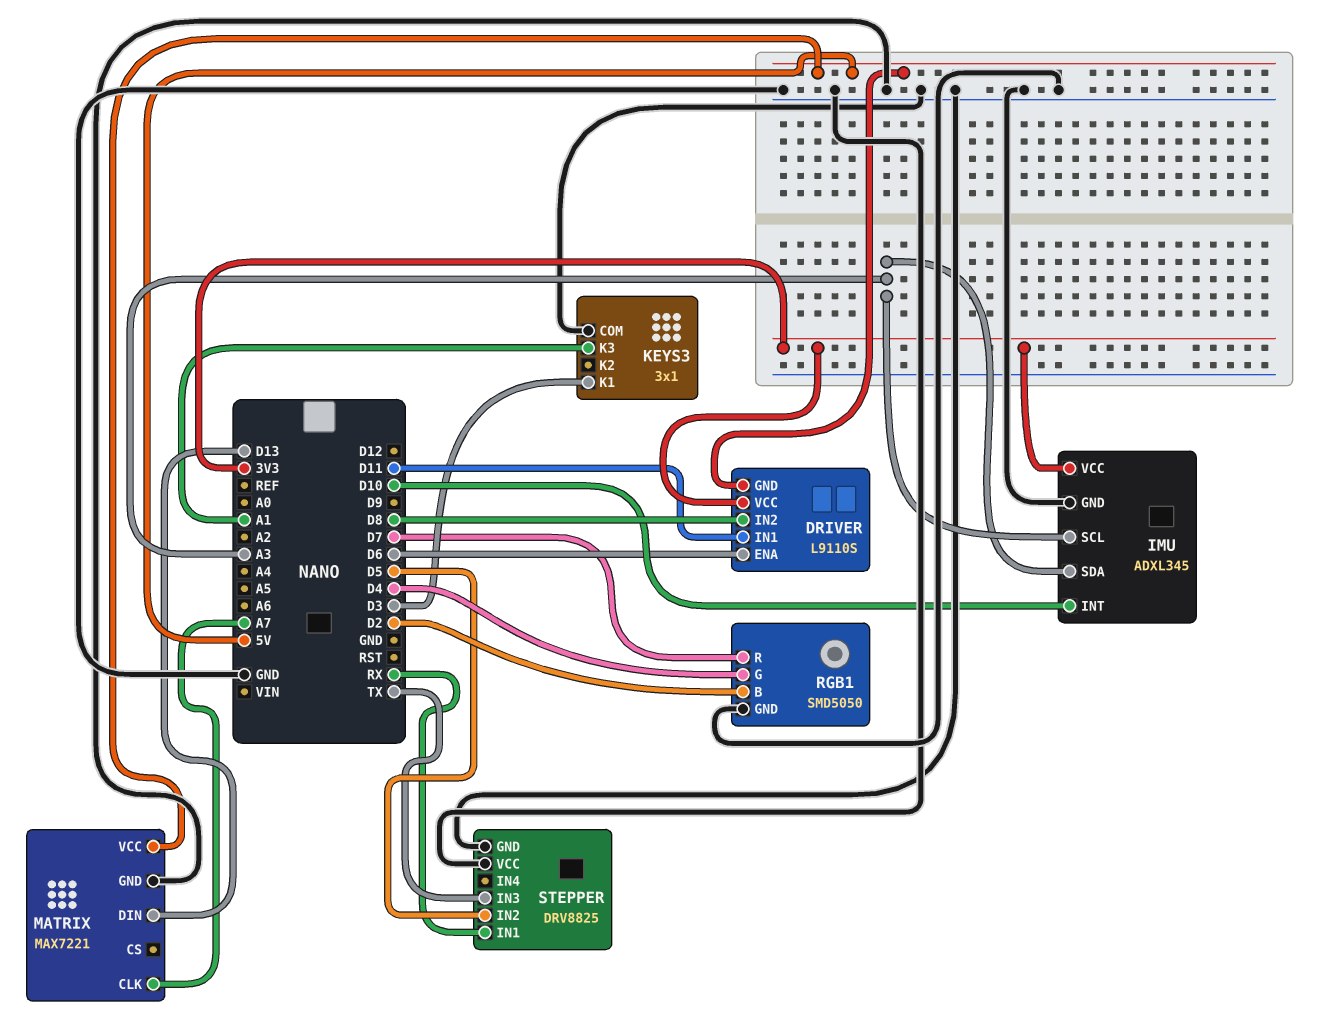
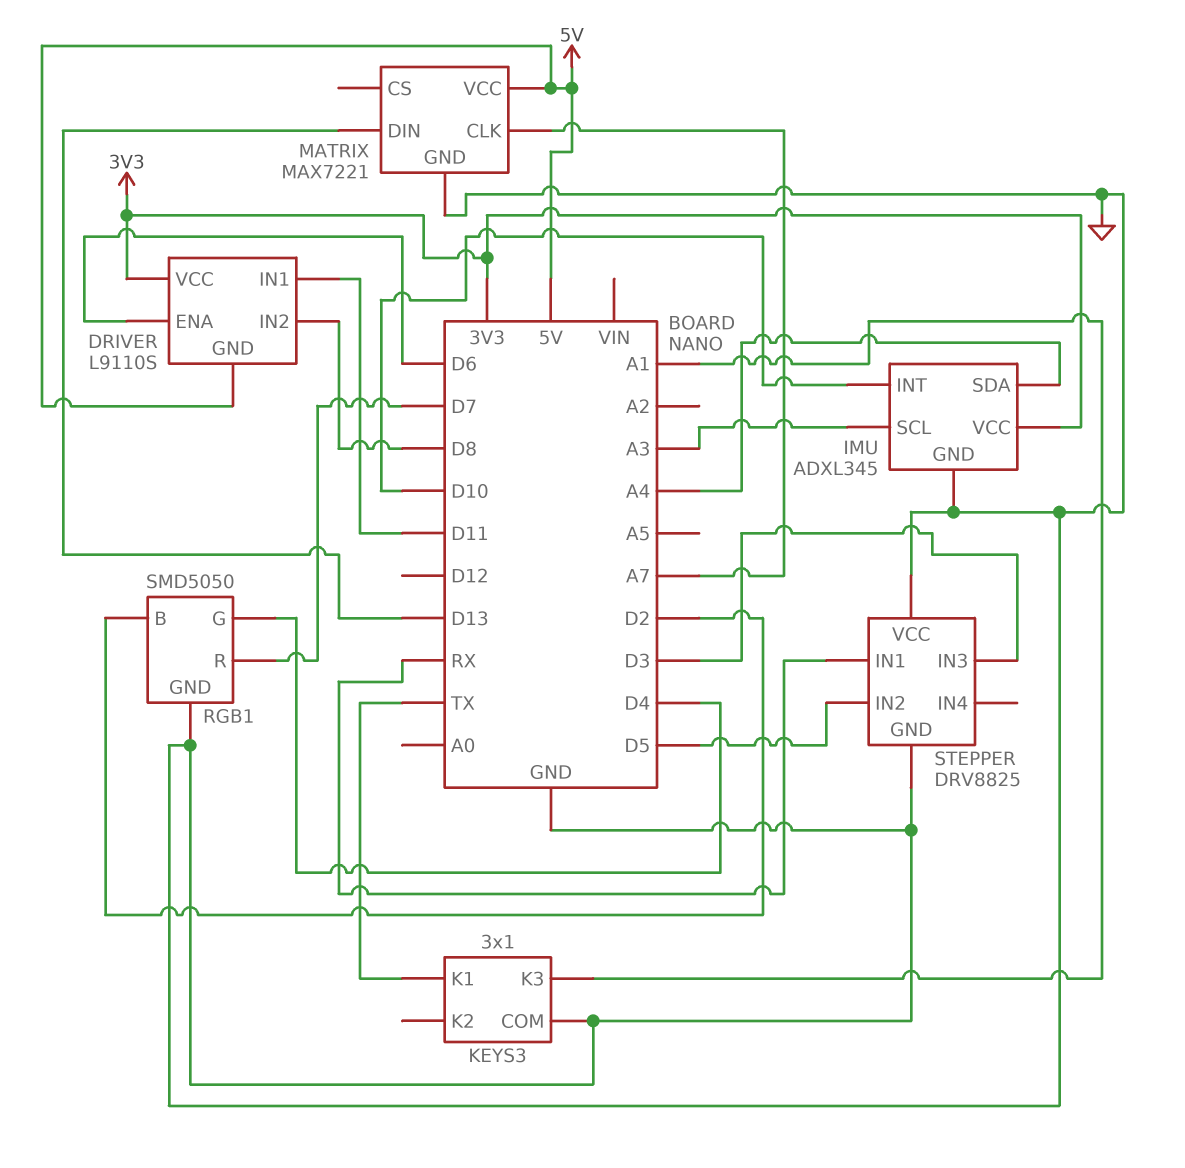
IMU pin SDA: A3 -> A4
KEYS3 pin K1: D3 -> TX
STEPPER pin IN3: TX -> D3

